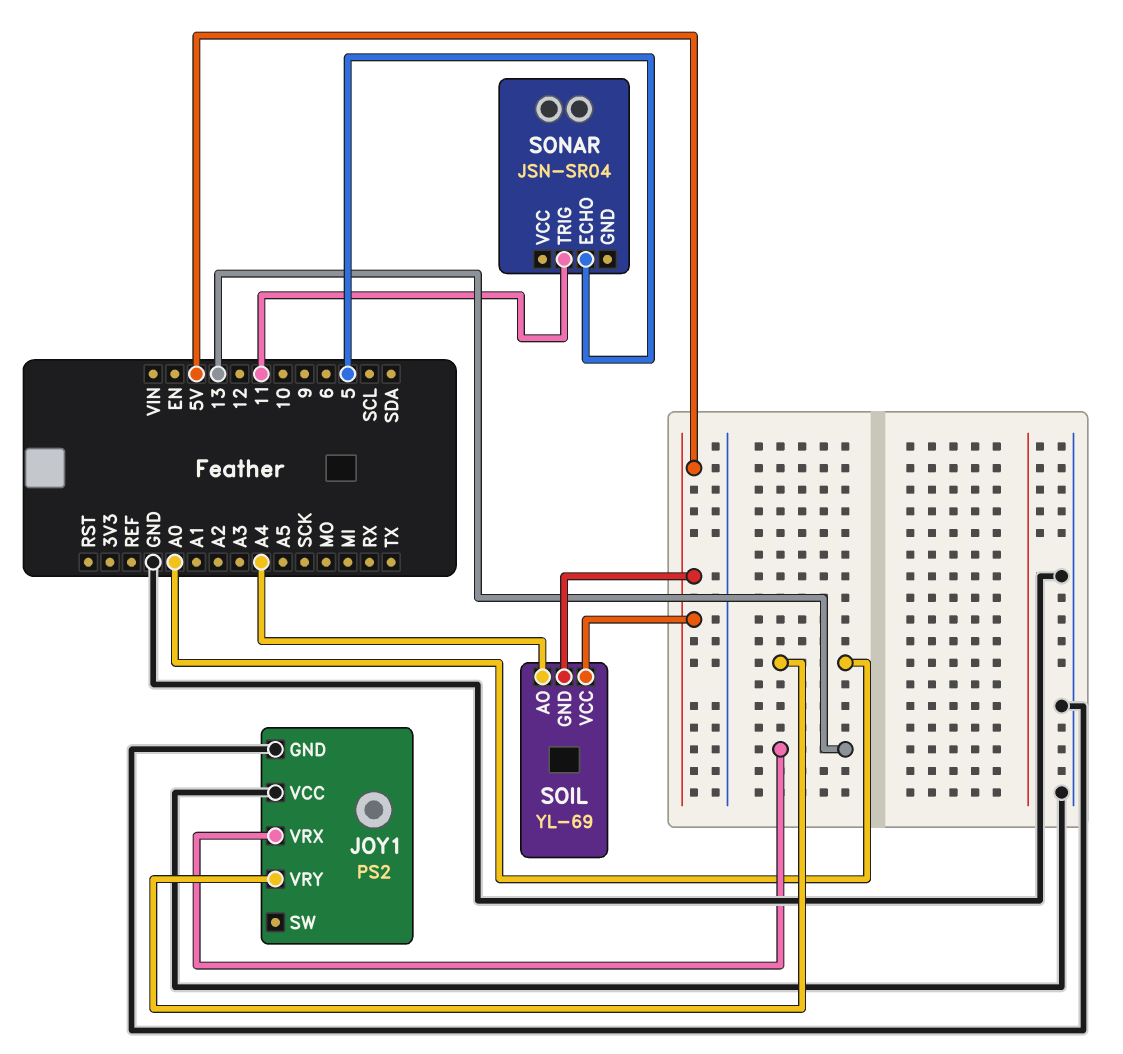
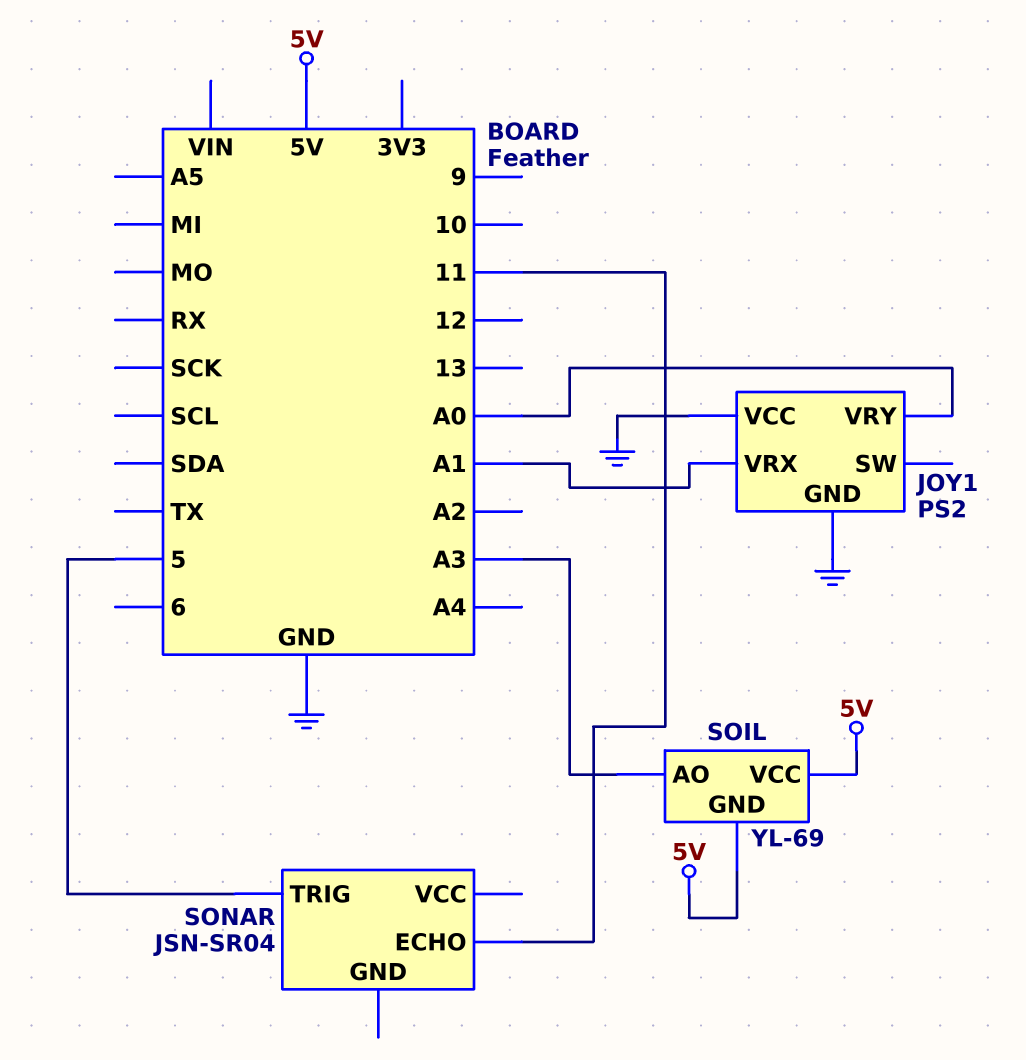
JOY1 pin VRX: 13 -> A1
SOIL pin AO: A4 -> A3
SONAR pin ECHO: 5 -> 11
SONAR pin TRIG: 11 -> 5

